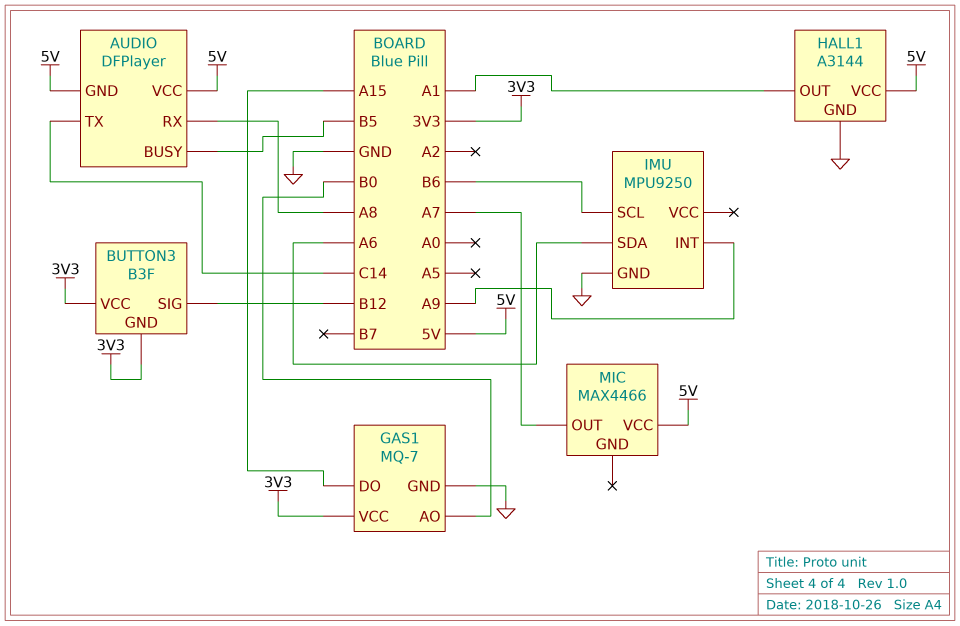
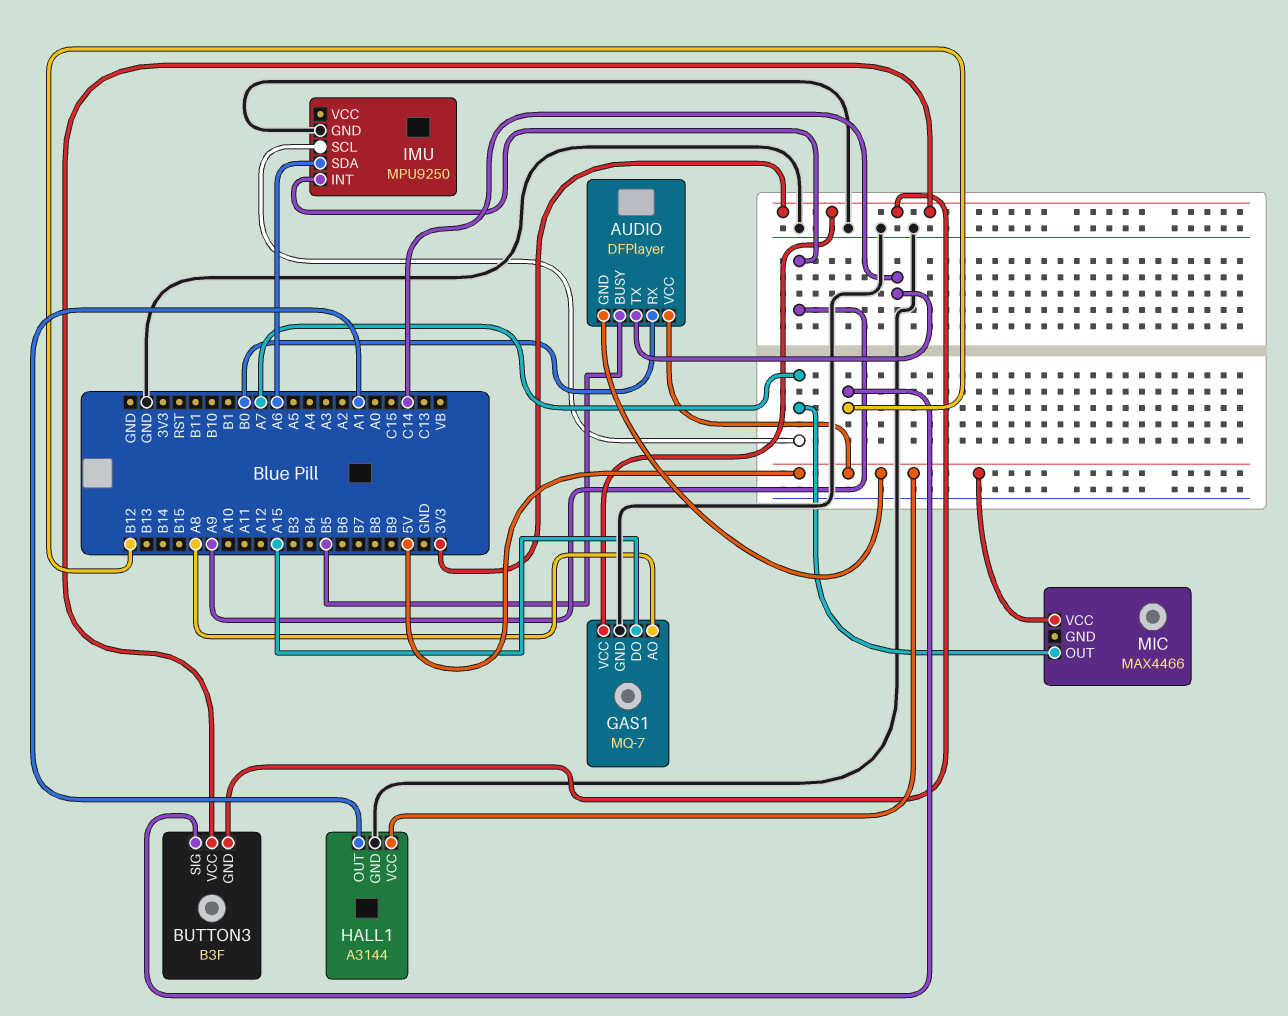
AUDIO pin RX: A8 -> B0
GAS1 pin AO: B0 -> A8
IMU pin SCL: B6 -> A7

